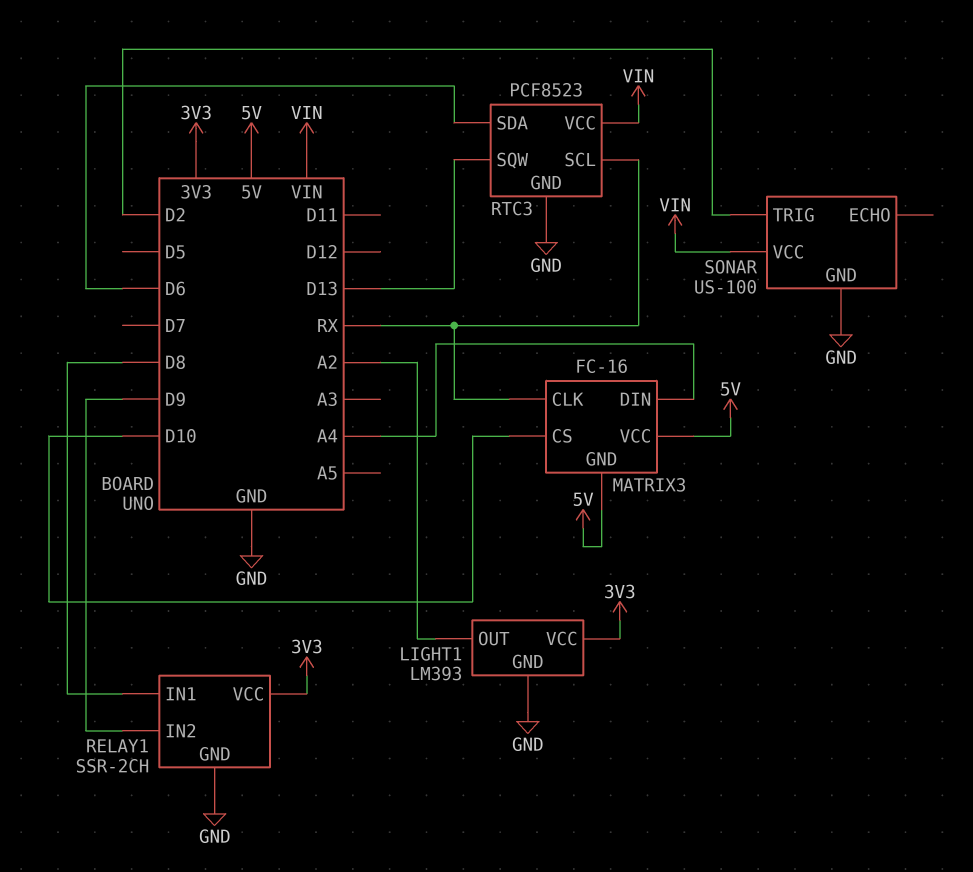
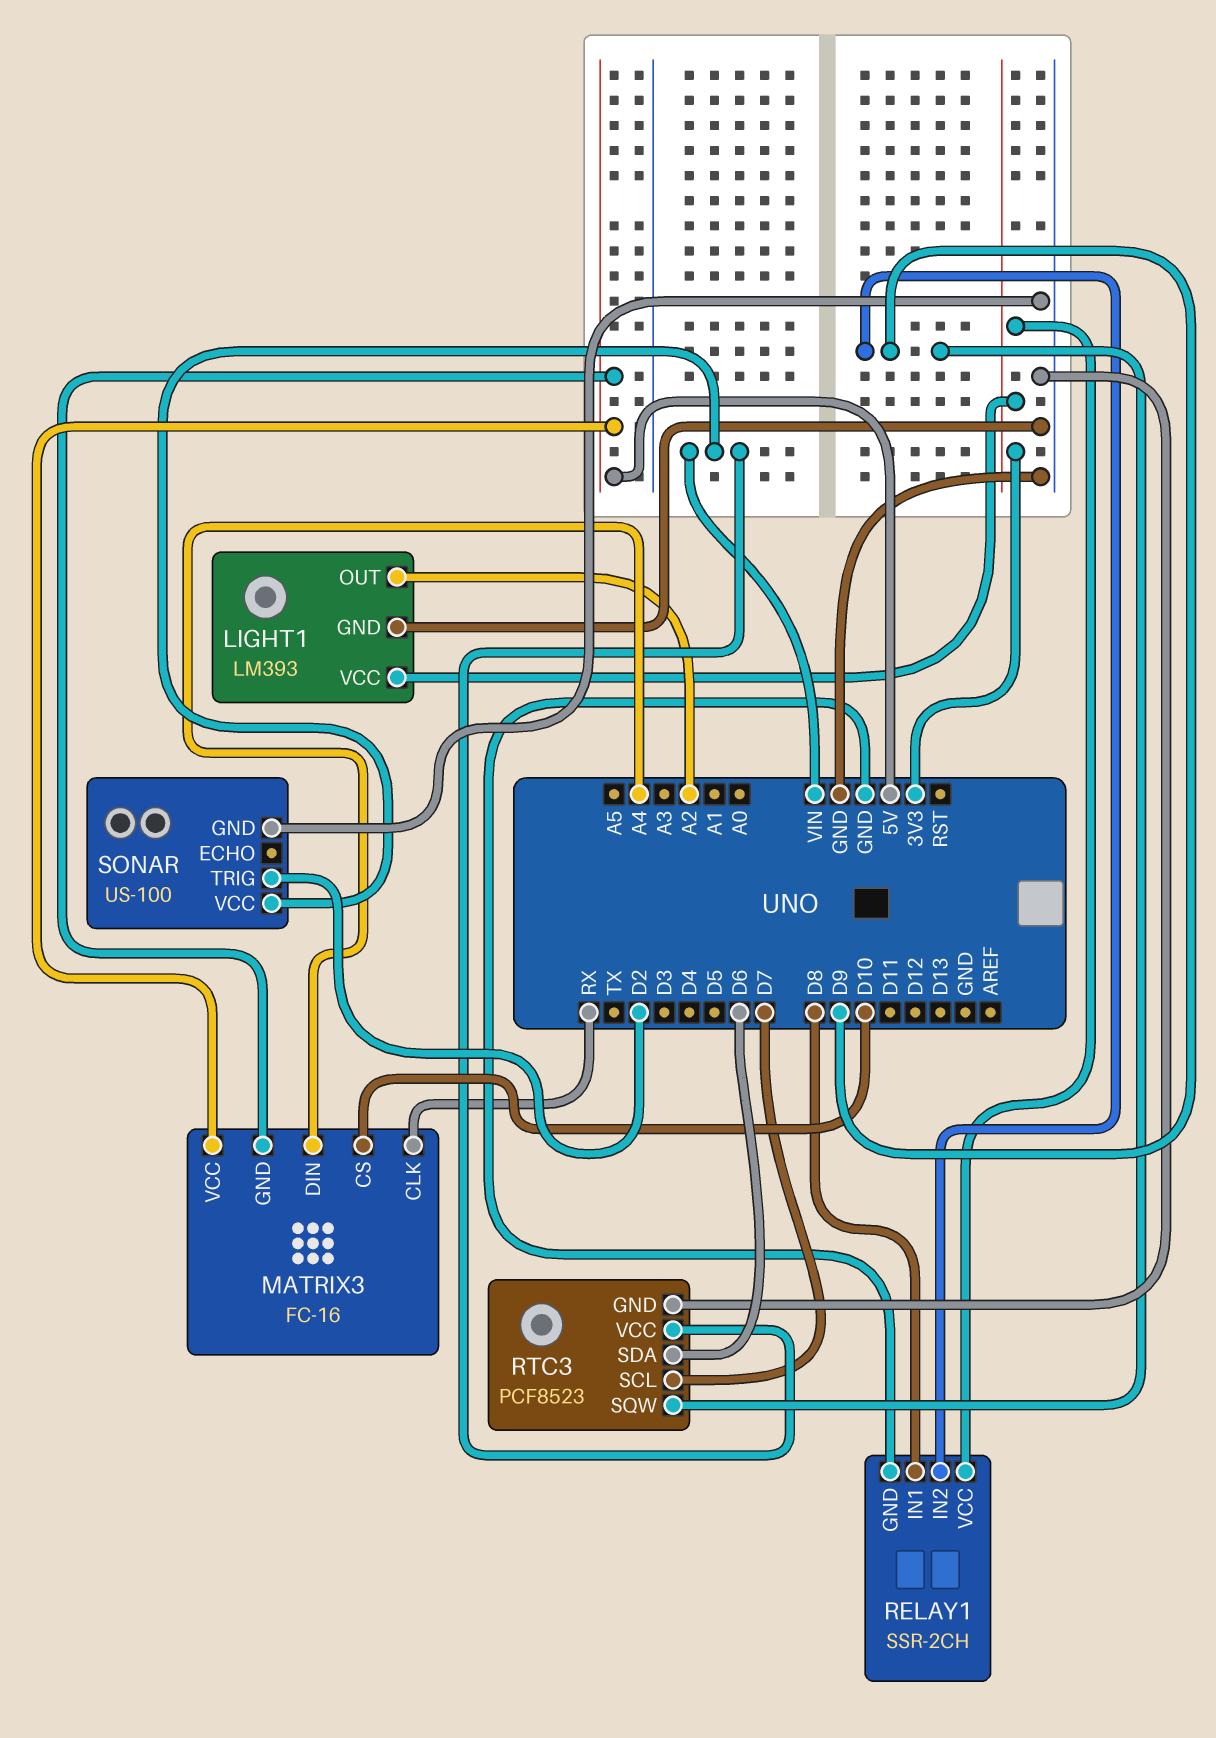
RTC3 pin SCL: RX -> D7
RTC3 pin SQW: D13 -> D9

